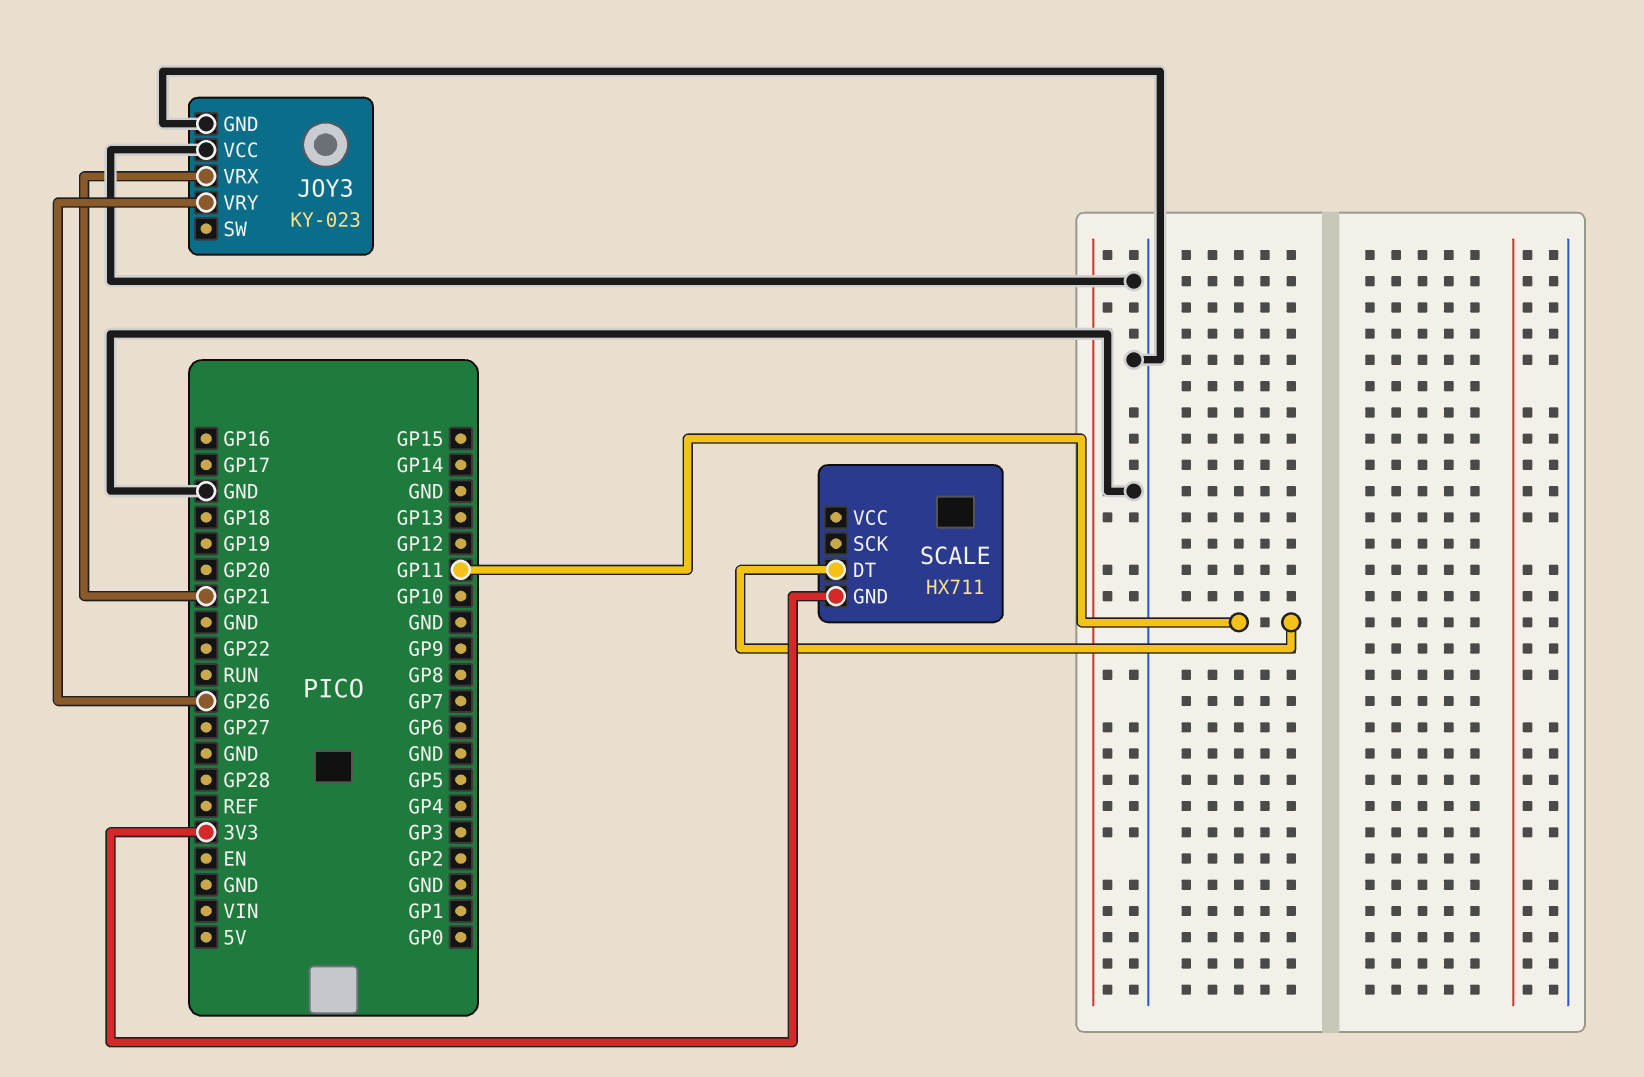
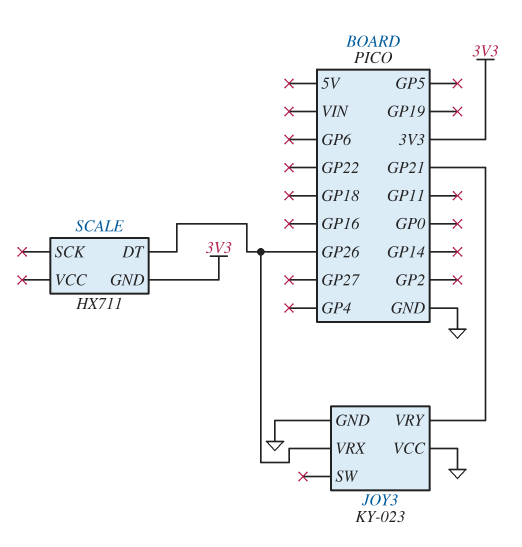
JOY3 pin VRX: GP21 -> GP26
JOY3 pin VRY: GP26 -> GP21
SCALE pin DT: GP11 -> GP26

